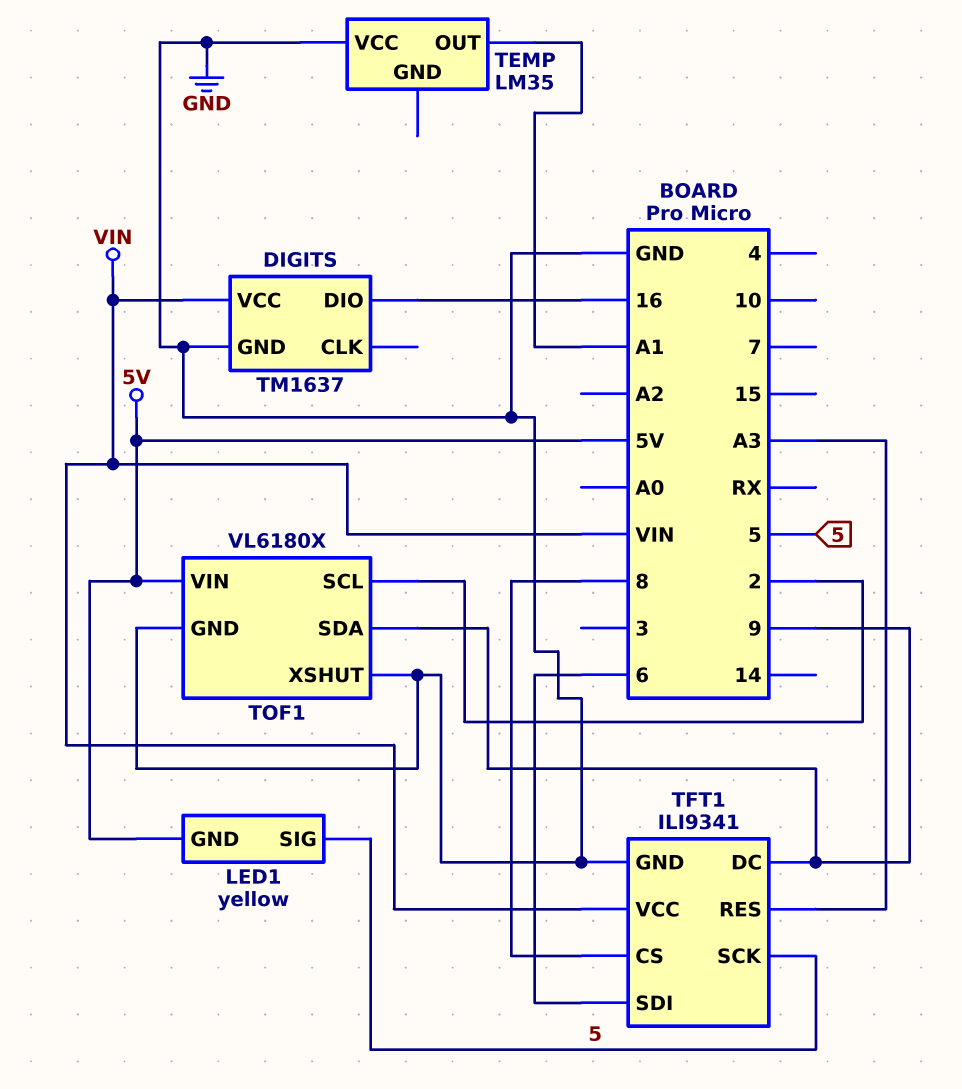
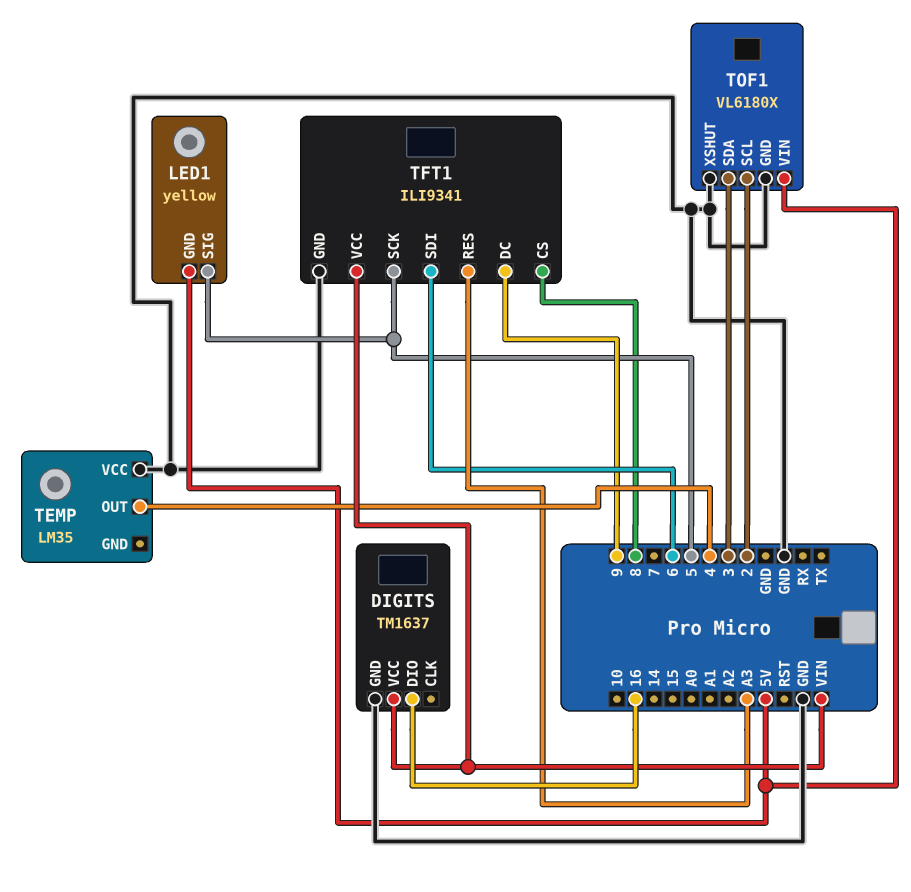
TEMP pin OUT: A1 -> 4
TOF1 pin SDA: 9 -> 3

